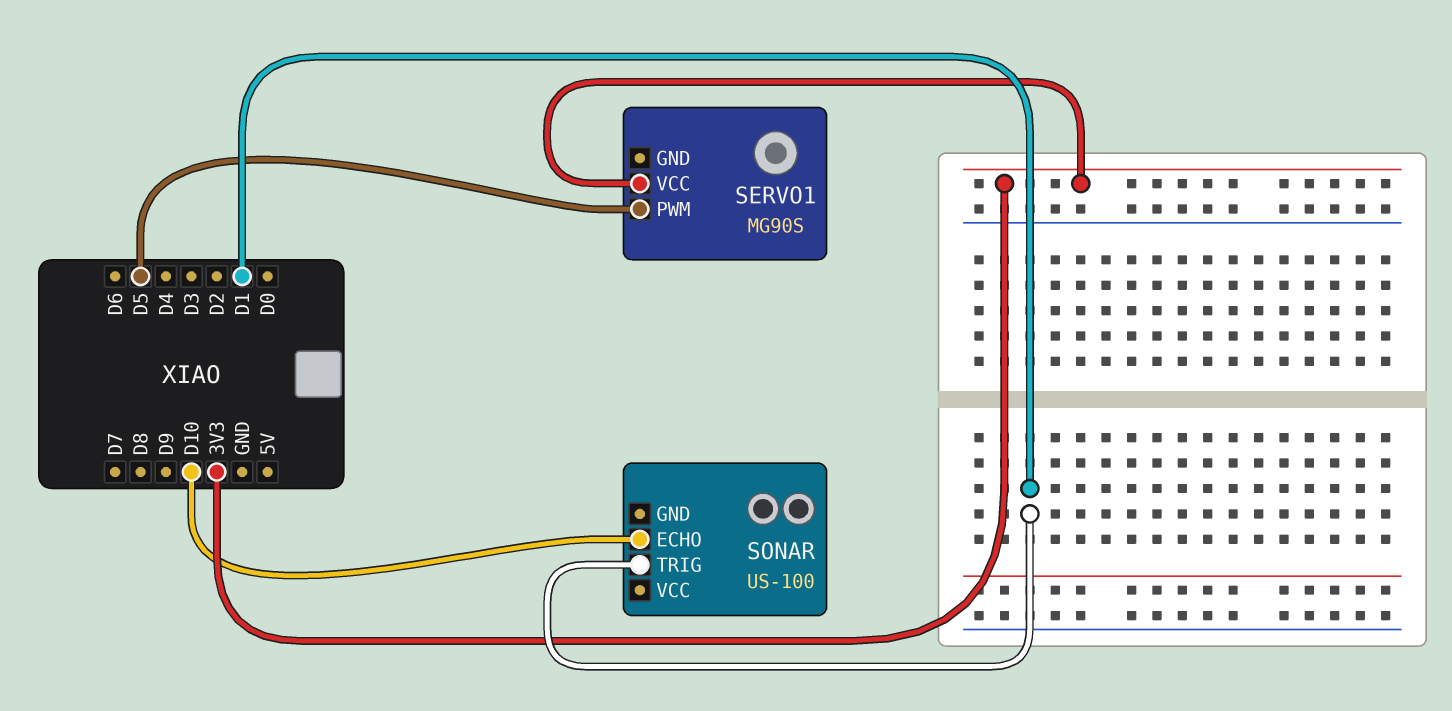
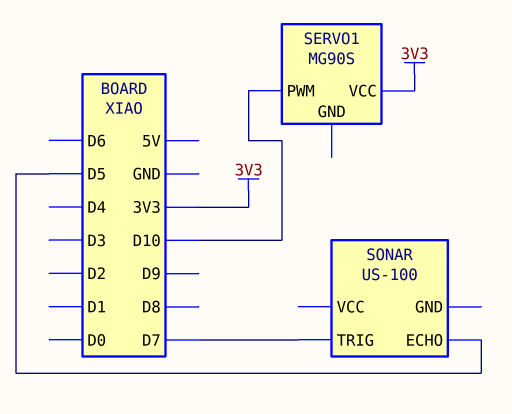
SERVO1 pin PWM: D5 -> D10
SONAR pin ECHO: D10 -> D5
SONAR pin TRIG: D1 -> D7

